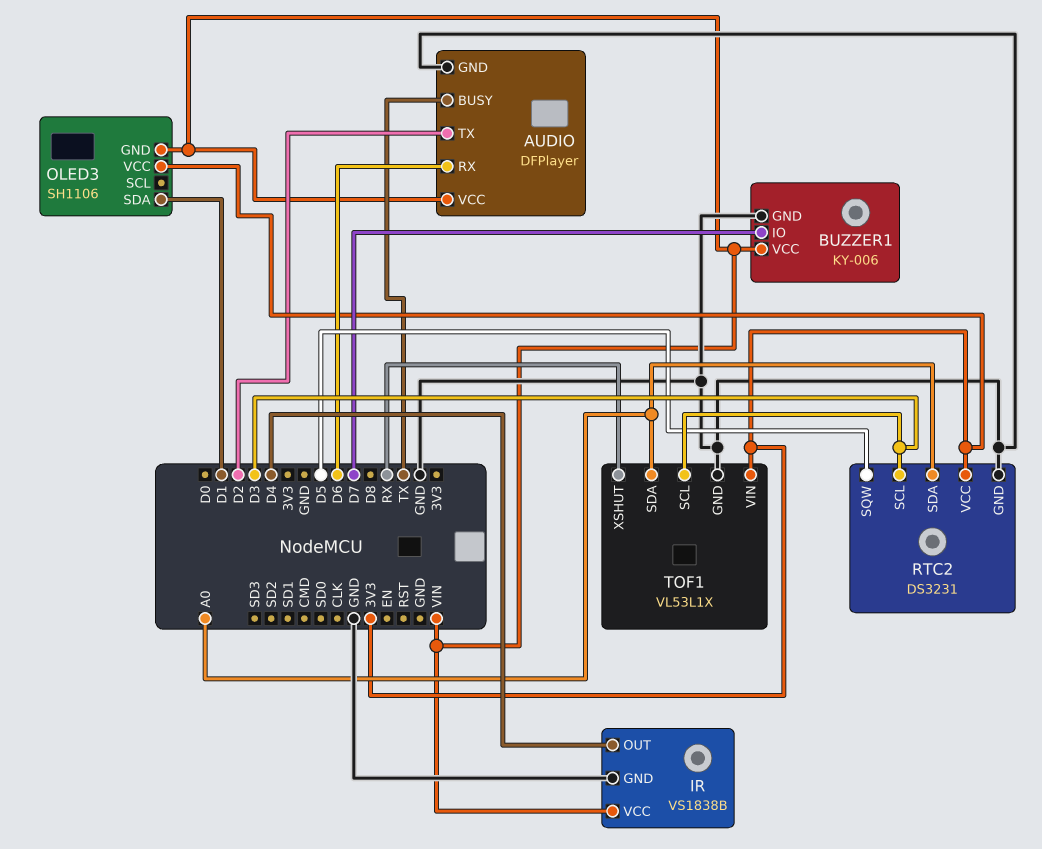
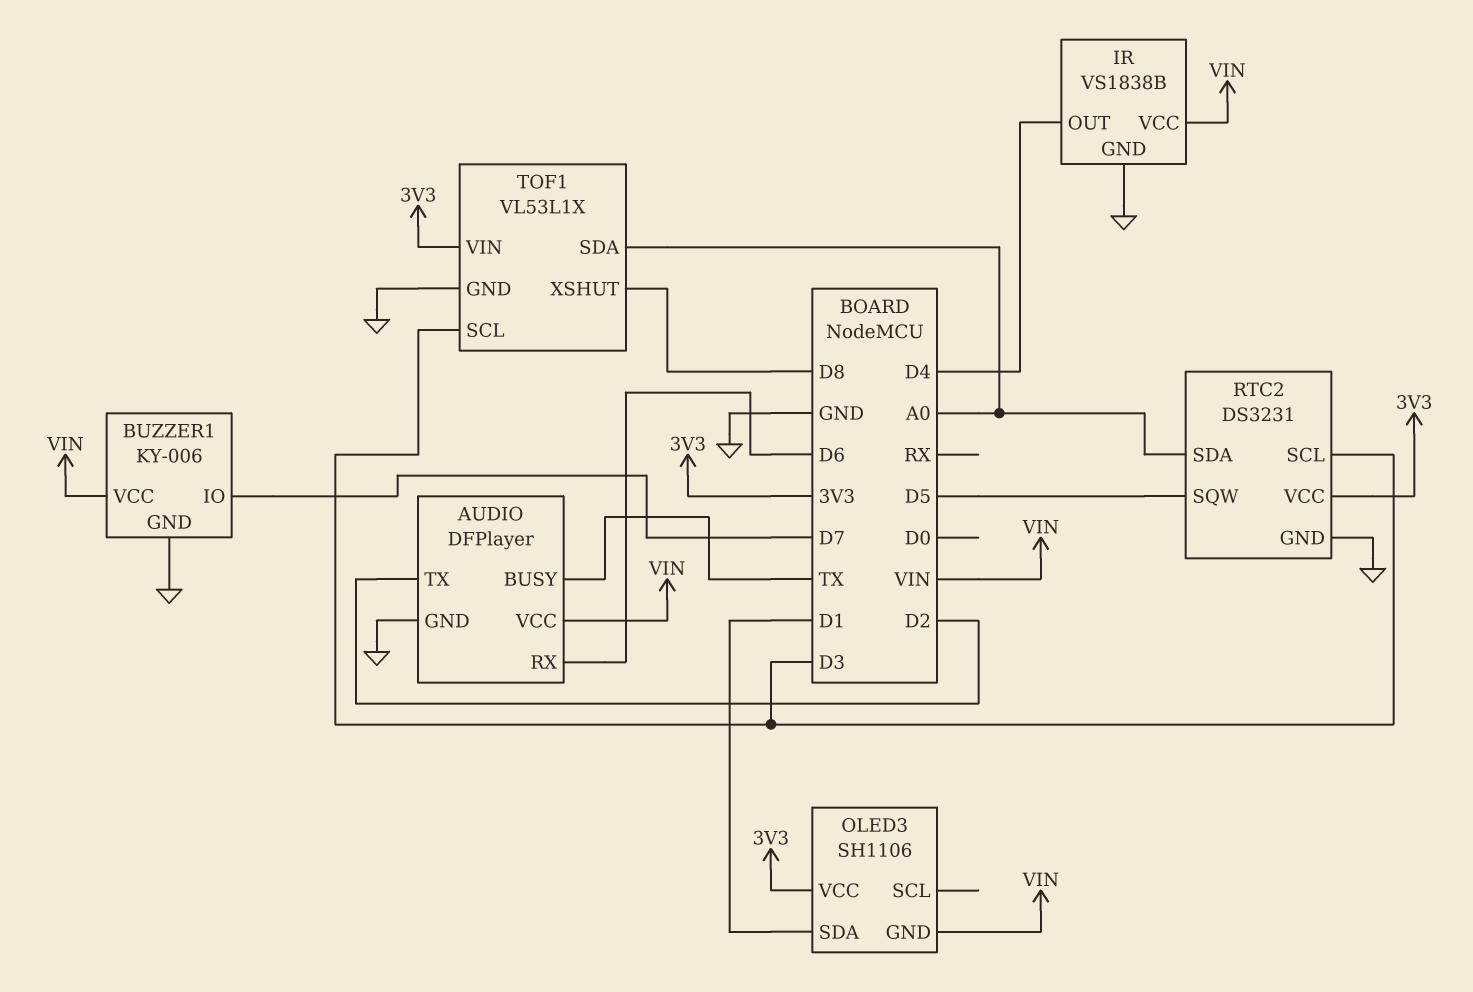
TOF1 pin XSHUT: RX -> D8

